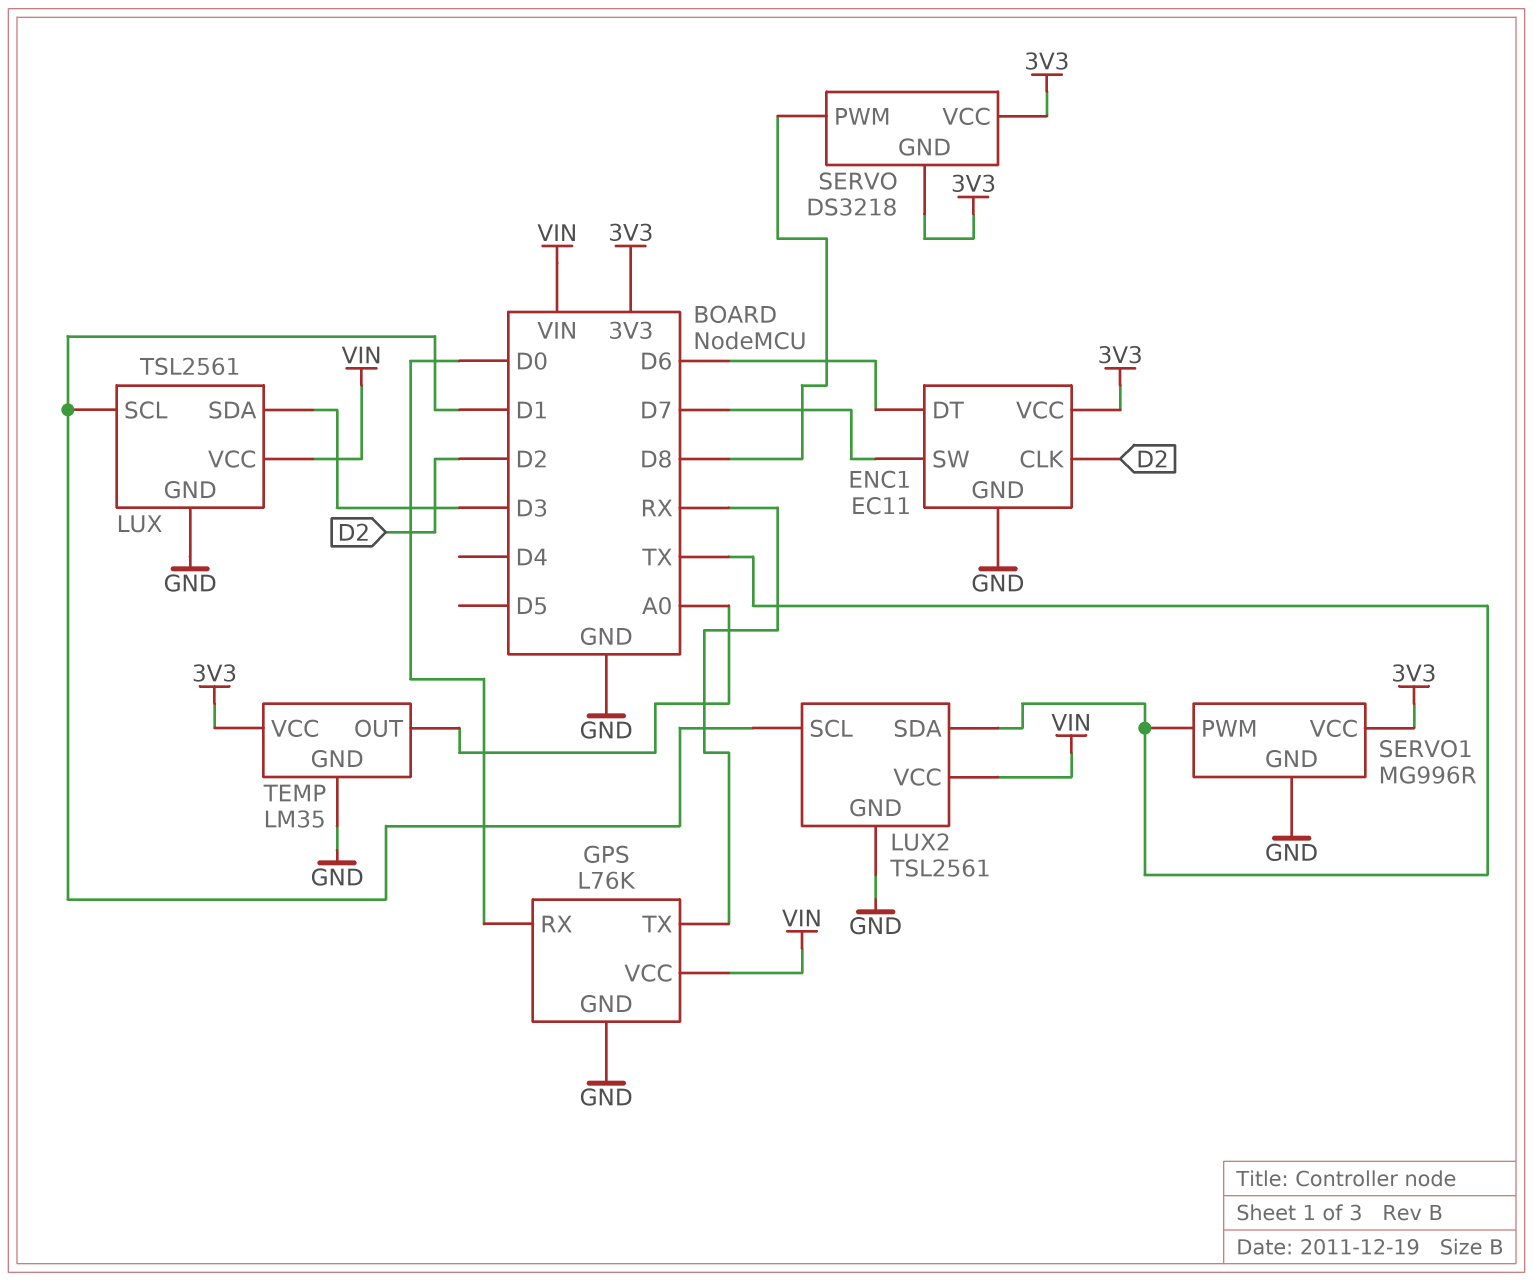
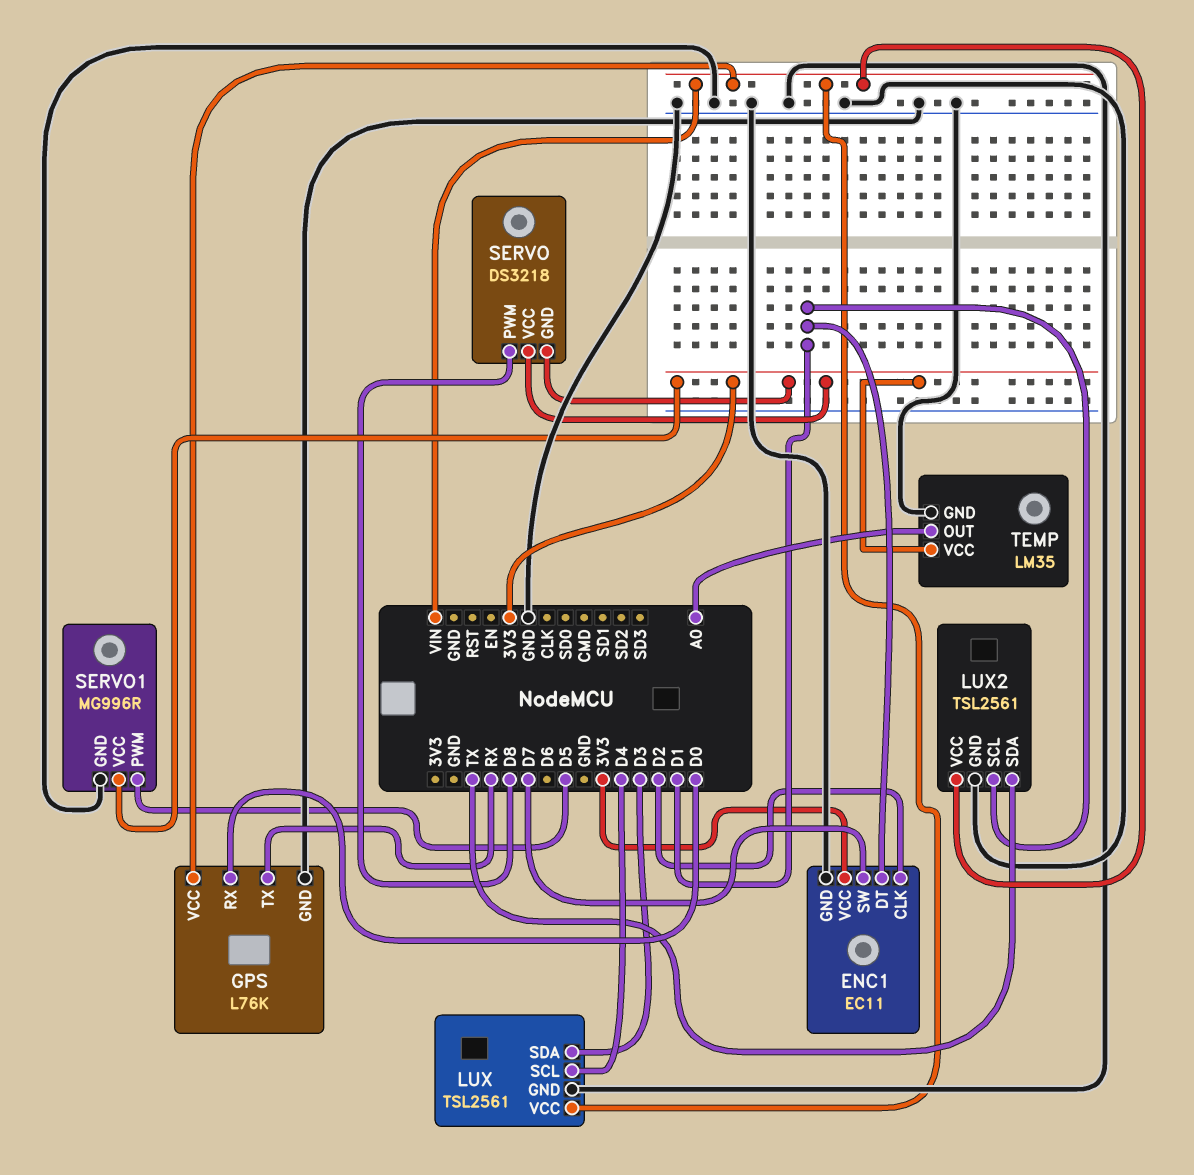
ENC1 pin DT: D6 -> D1
LUX pin SCL: D1 -> D4
SERVO1 pin PWM: TX -> D5

